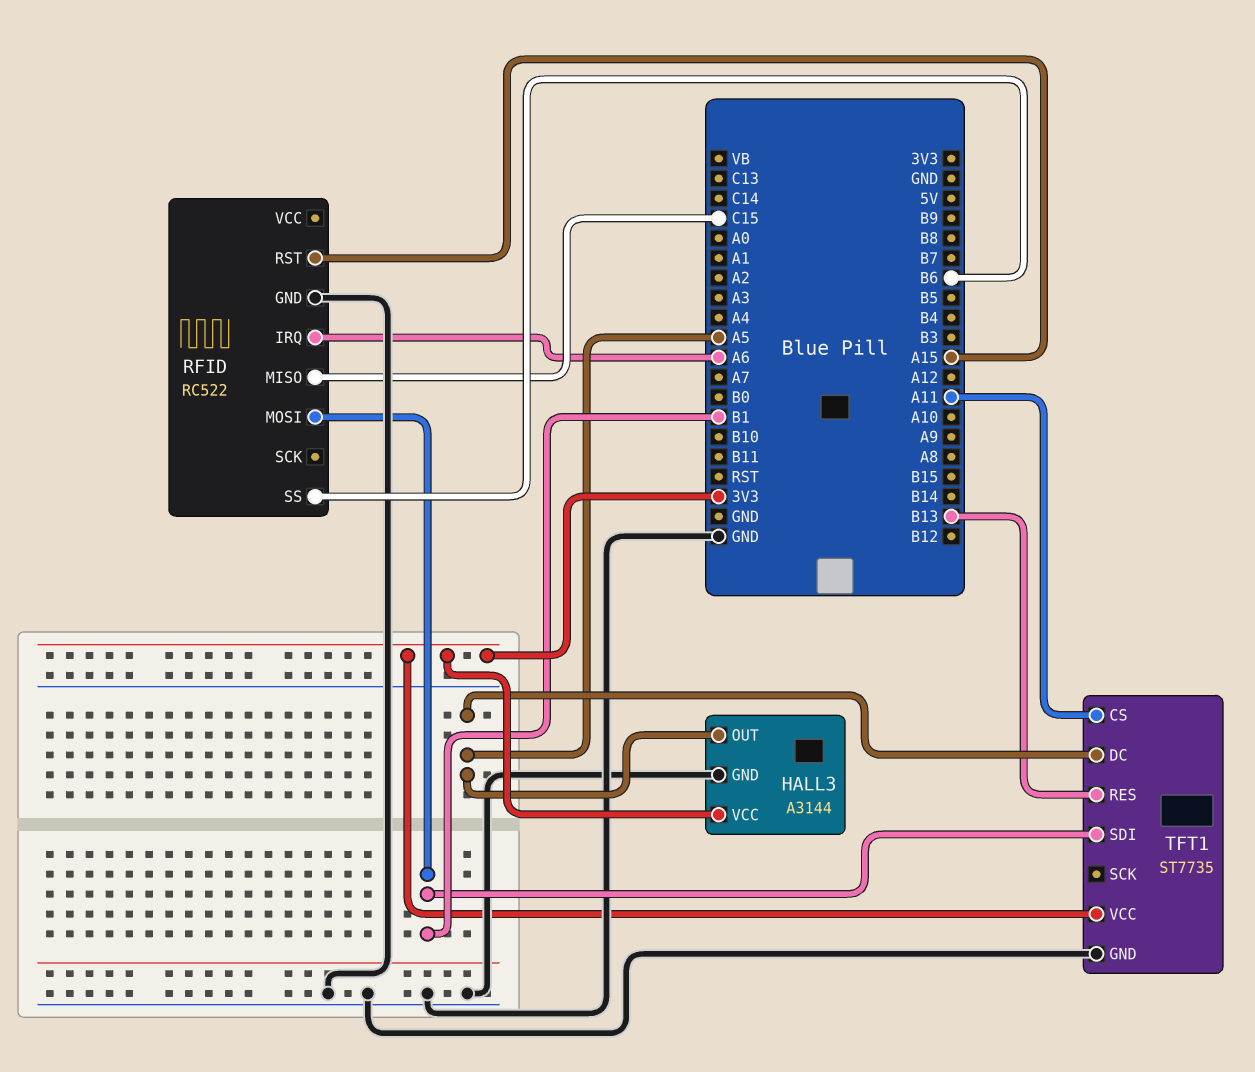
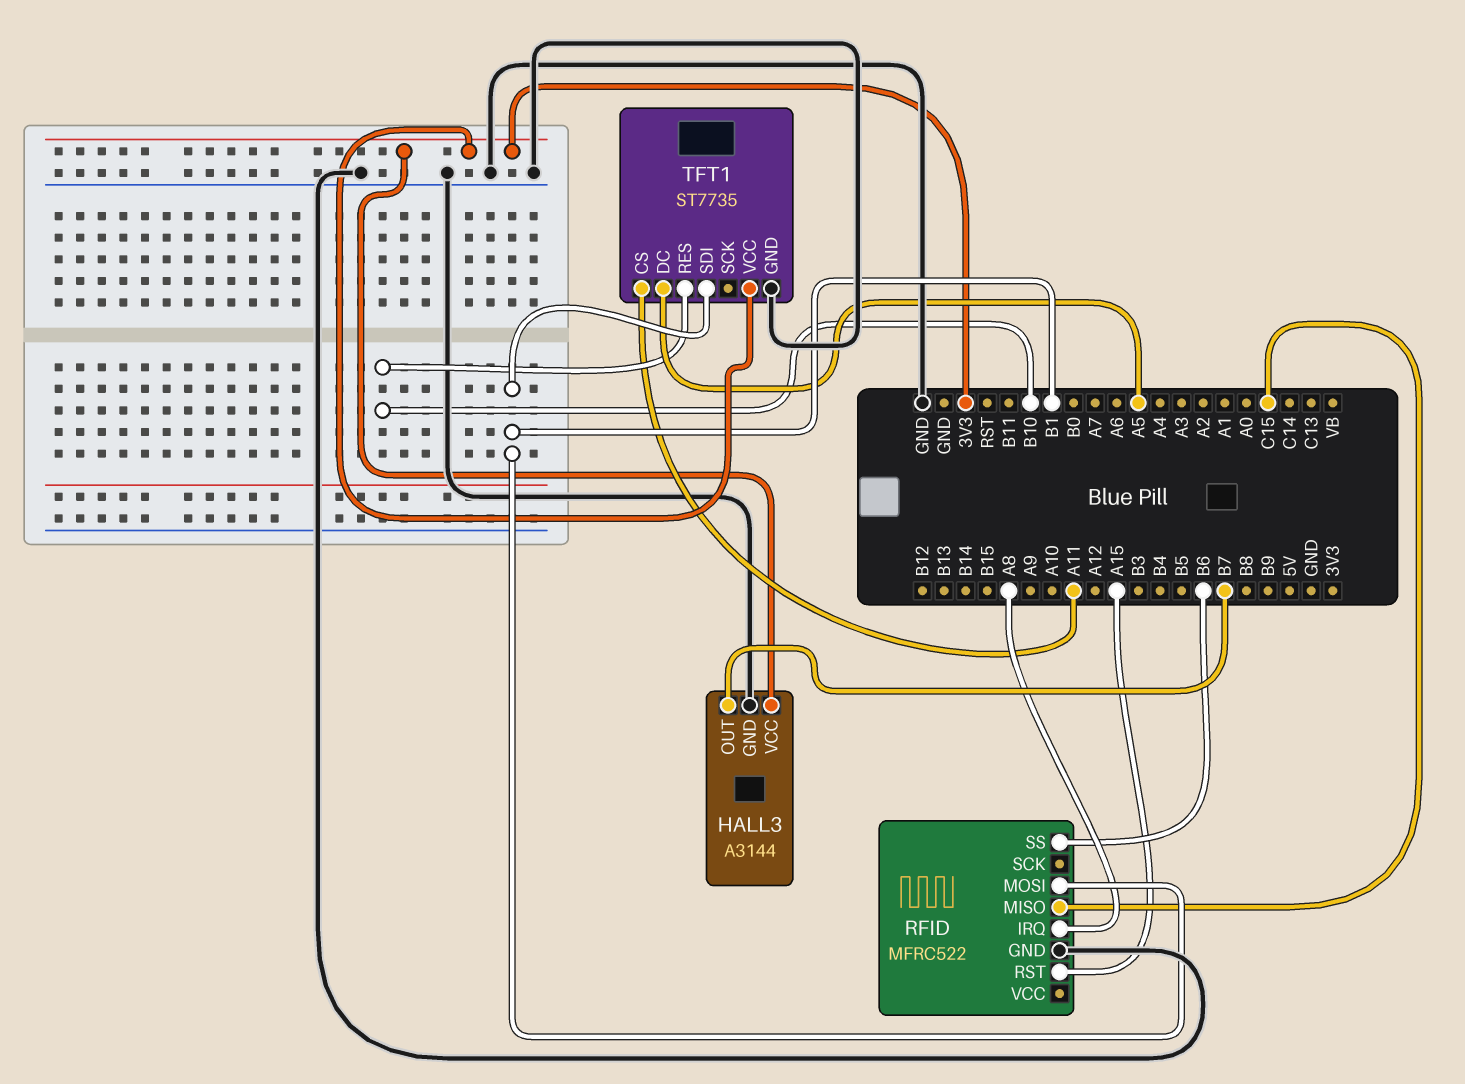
HALL3 pin OUT: A5 -> B7
RFID: RC522 -> MFRC522
RFID pin IRQ: A6 -> A8
TFT1 pin RES: B13 -> B10

